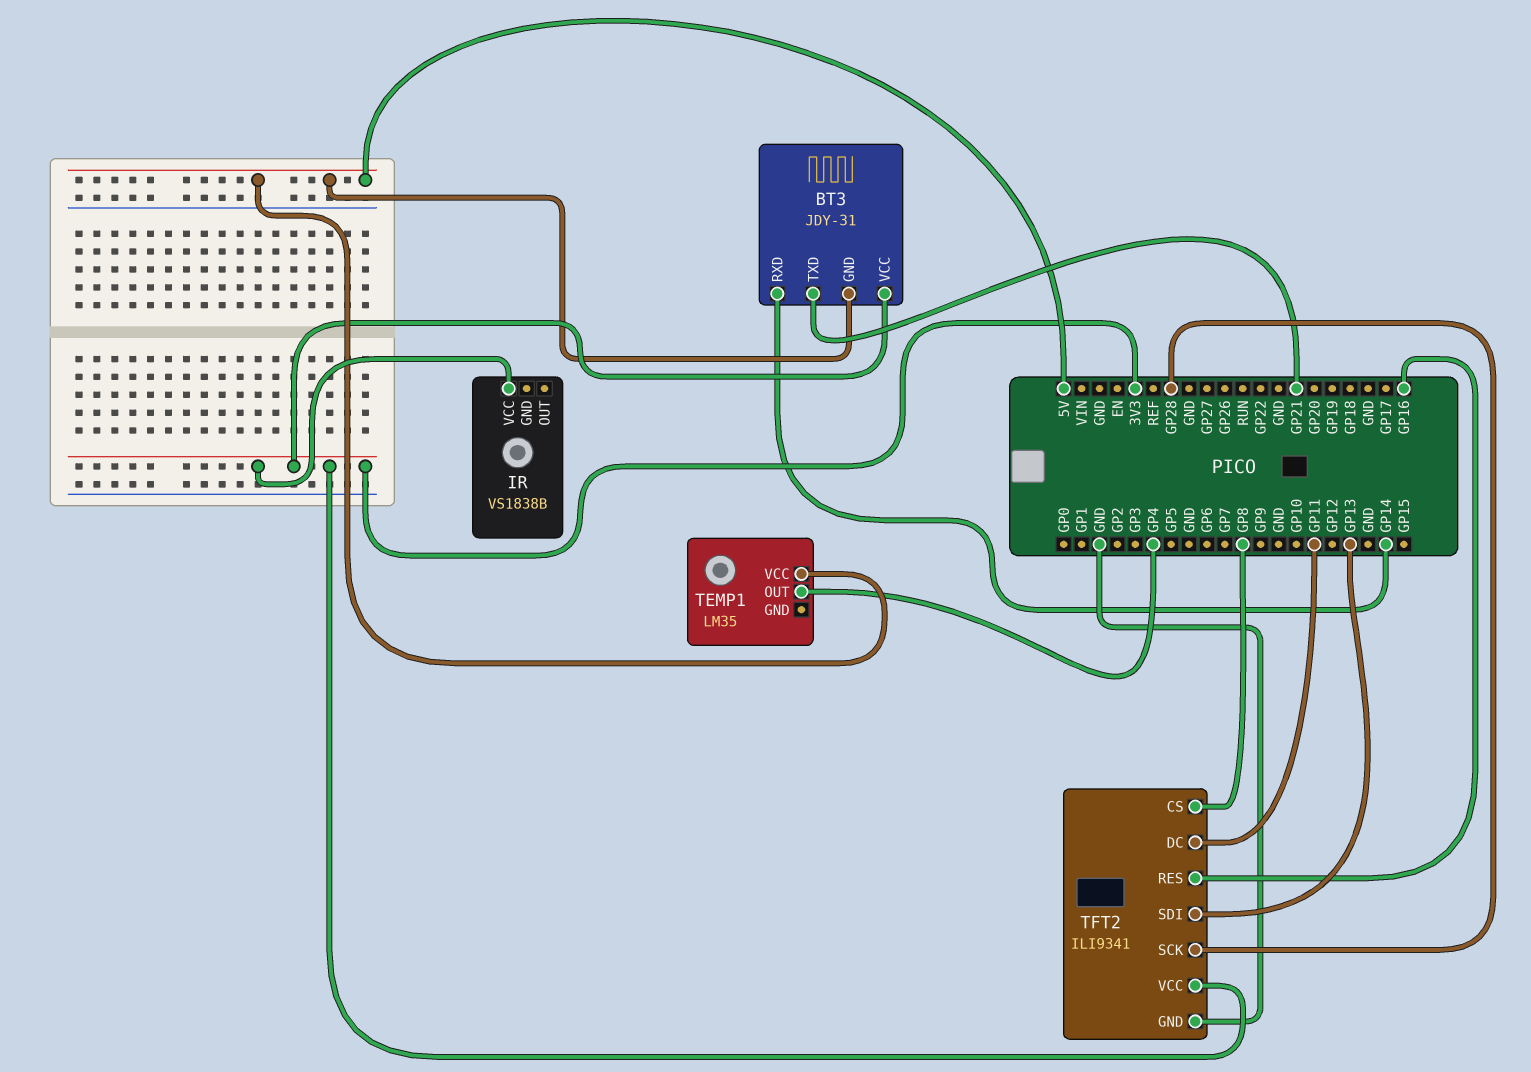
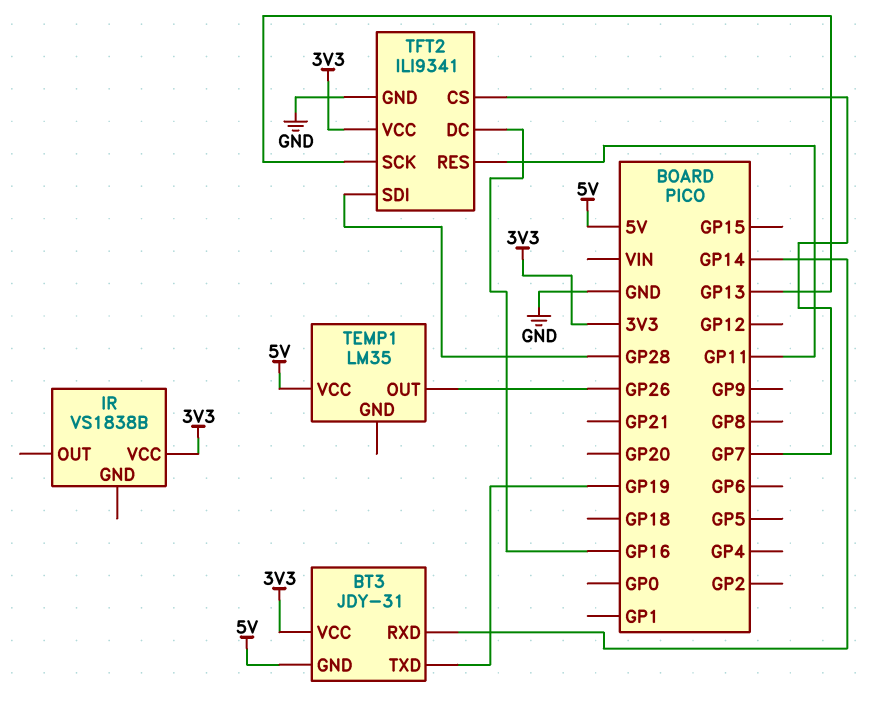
BT3 pin TXD: GP21 -> GP19
TEMP1 pin OUT: GP4 -> GP26
TFT2 pin CS: GP8 -> GP7
TFT2 pin DC: GP11 -> GP16
TFT2 pin RES: GP16 -> GP11
TFT2 pin SCK: GP28 -> GP13
TFT2 pin SDI: GP13 -> GP28

